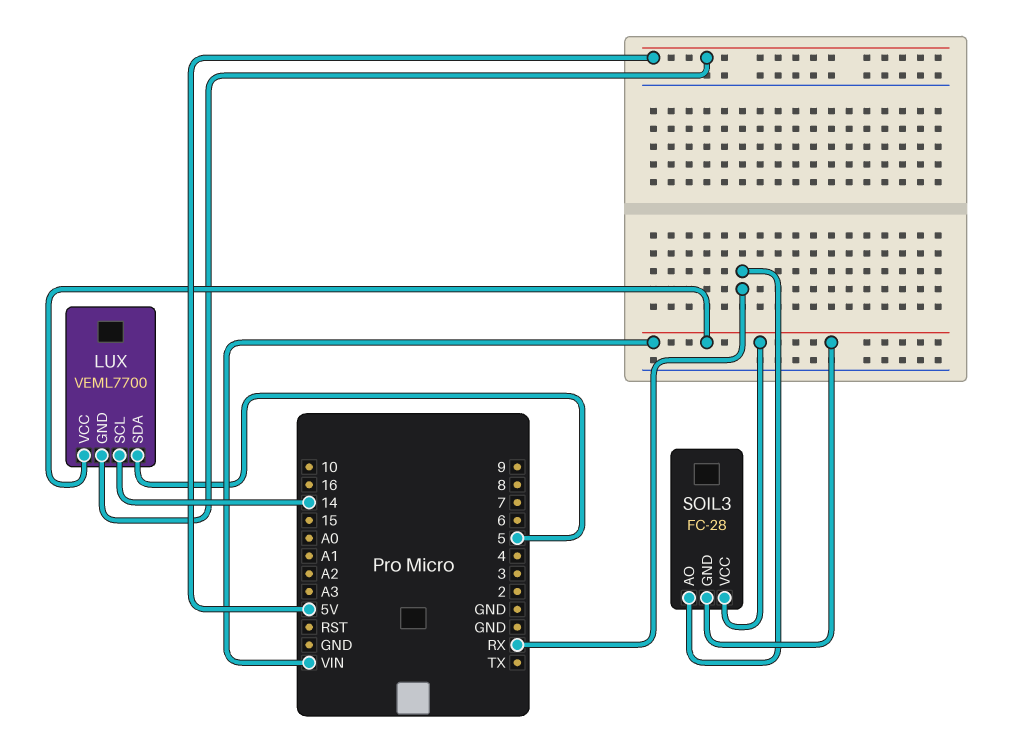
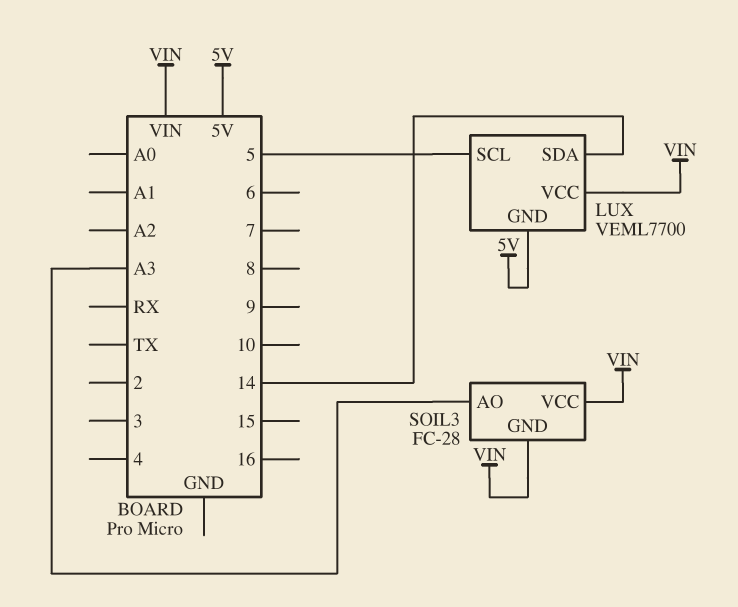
LUX pin SCL: 14 -> 5
LUX pin SDA: 5 -> 14
SOIL3 pin AO: RX -> A3

